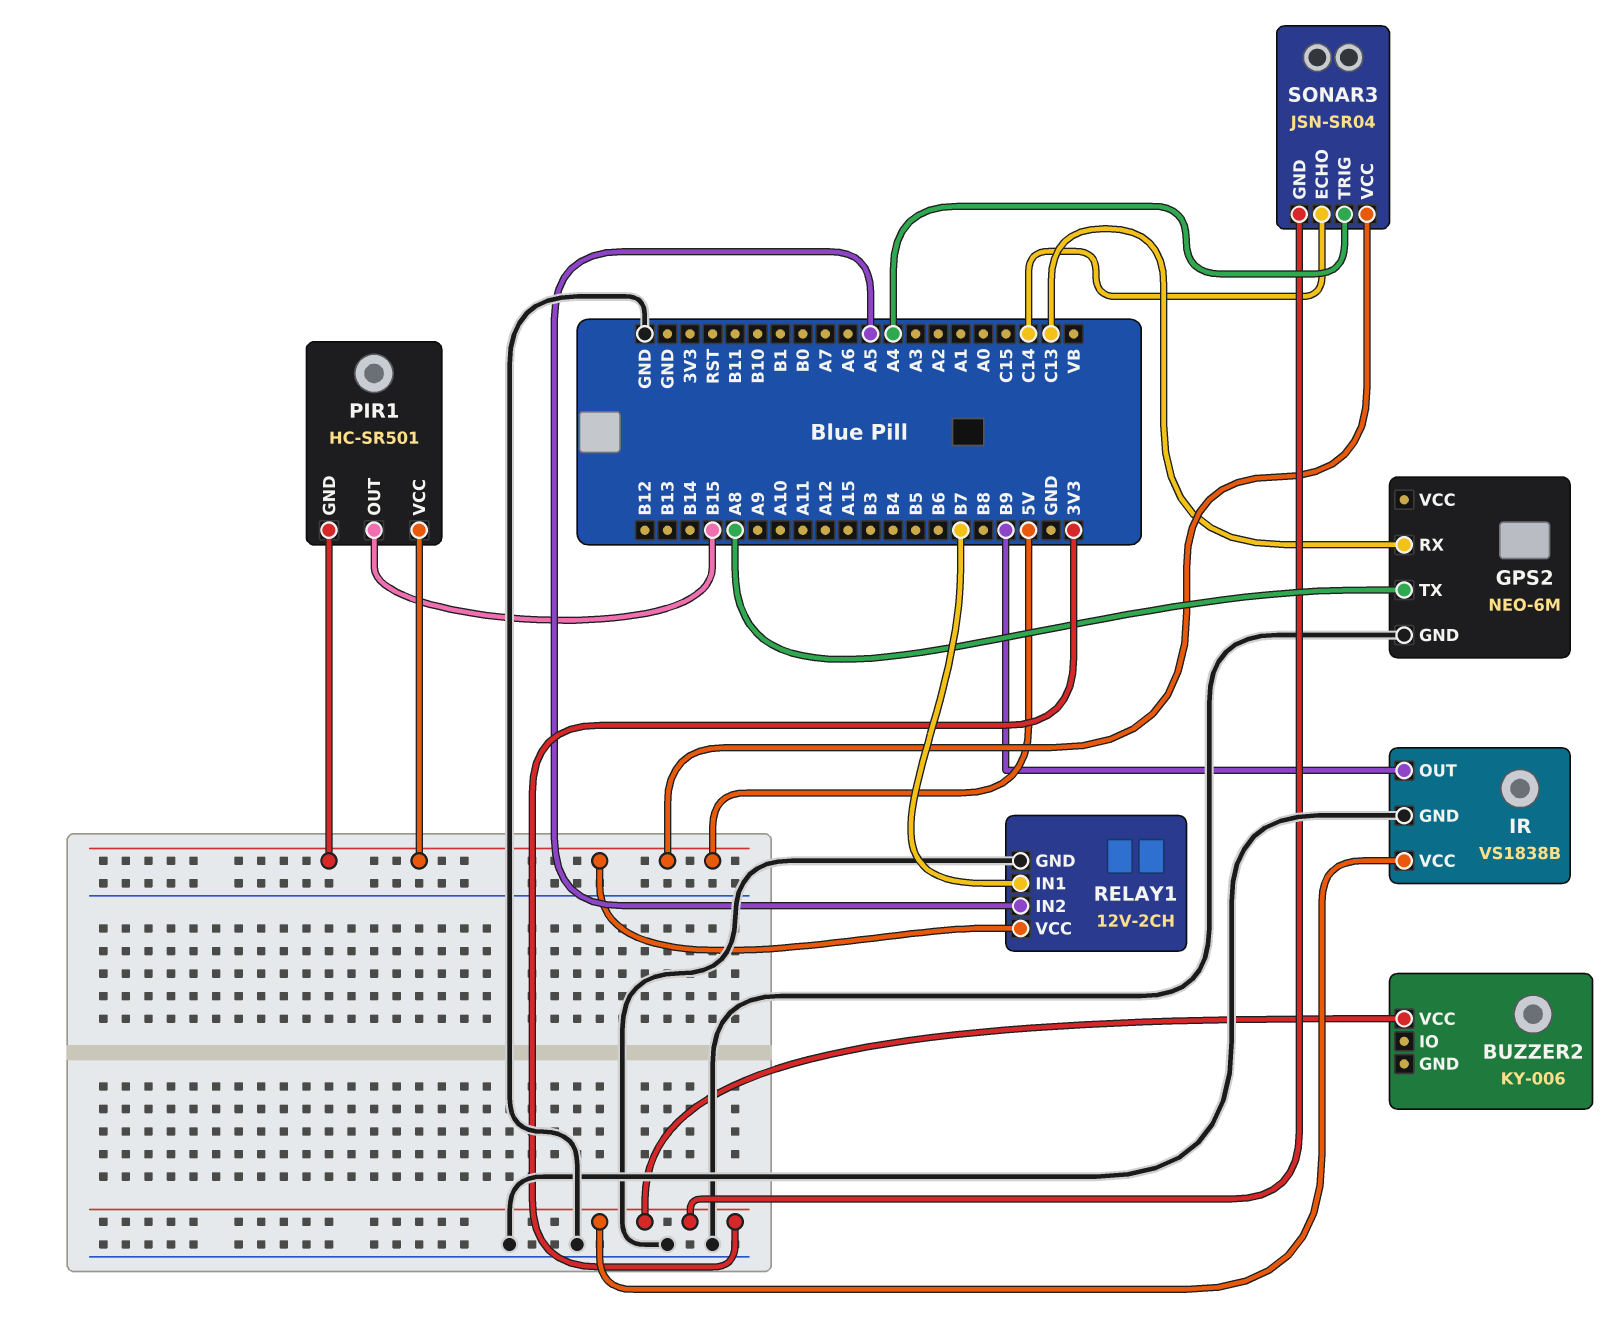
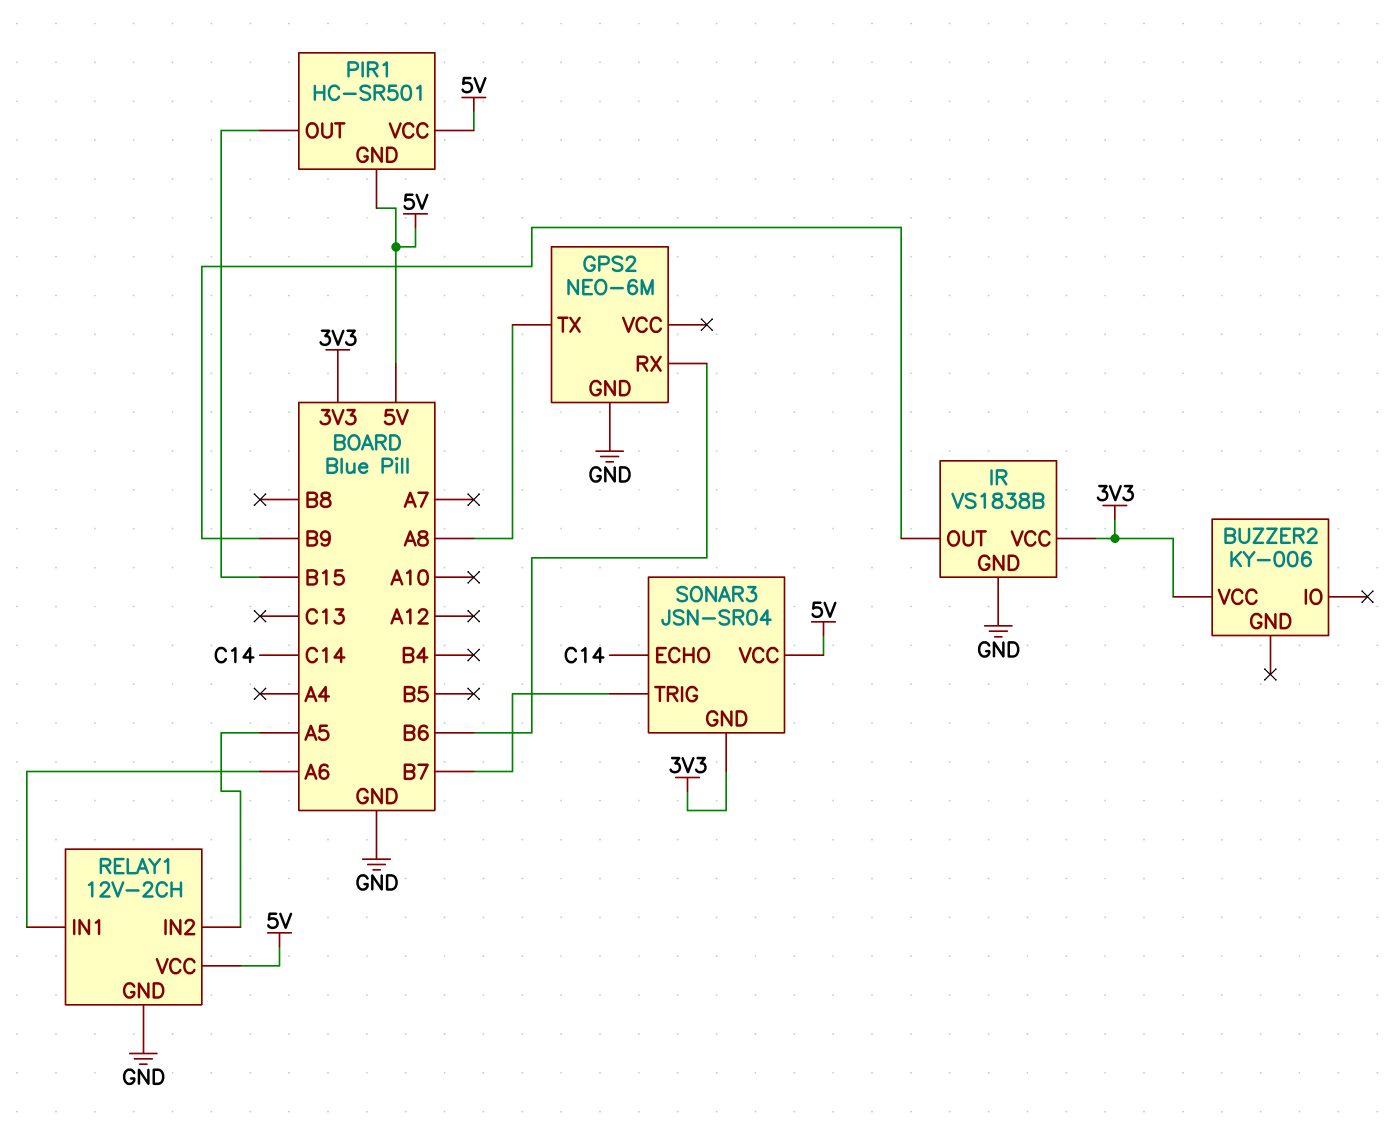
GPS2 pin RX: C13 -> B6
RELAY1 pin IN1: B7 -> A6
SONAR3 pin TRIG: A4 -> B7

